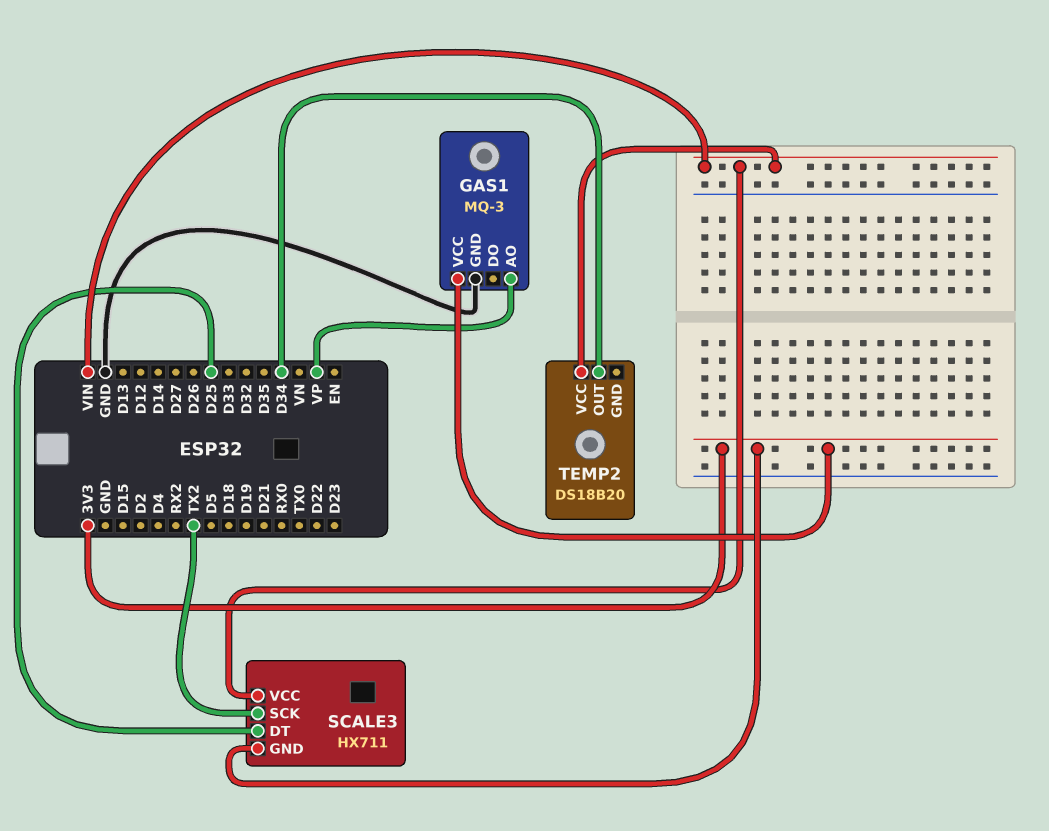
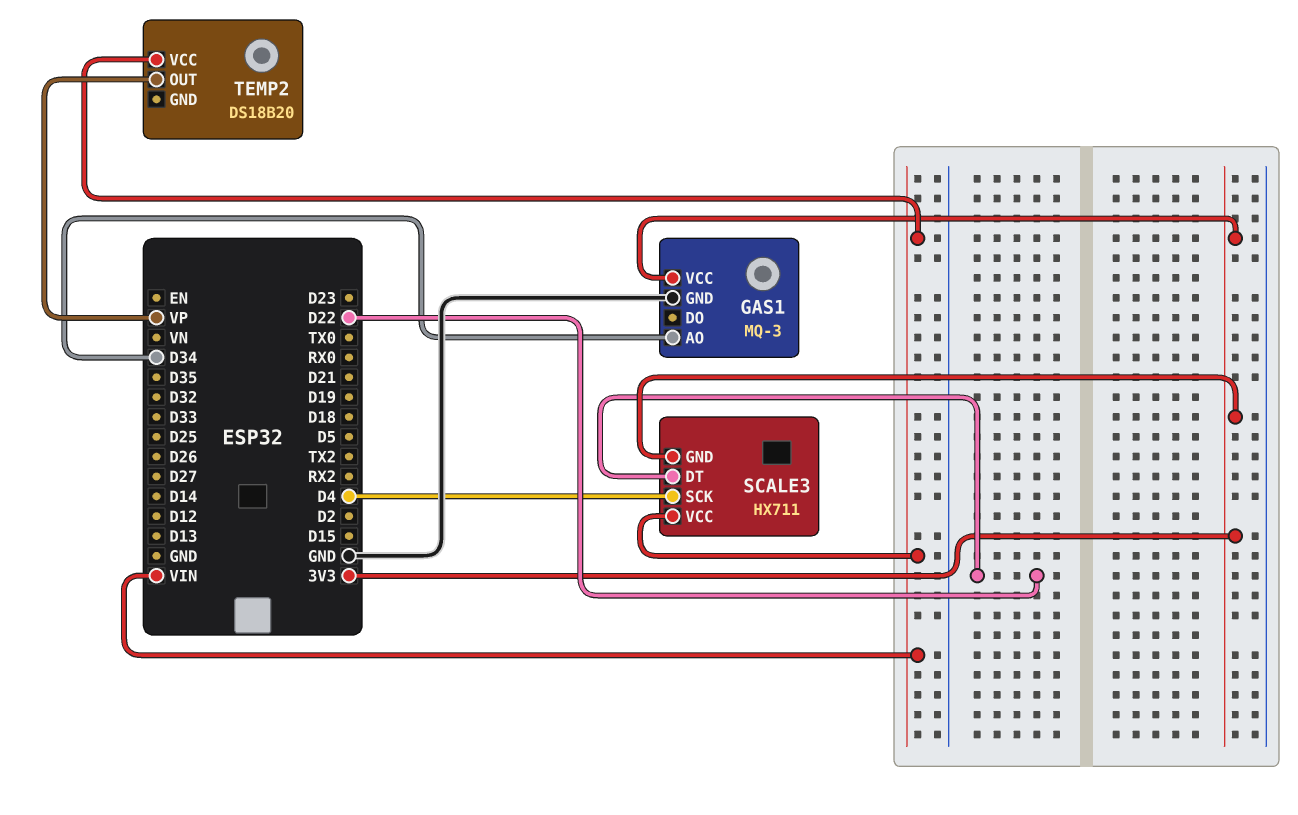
GAS1 pin AO: VP -> D34
SCALE3 pin DT: D25 -> D22
SCALE3 pin SCK: TX2 -> D4
TEMP2 pin OUT: D34 -> VP

